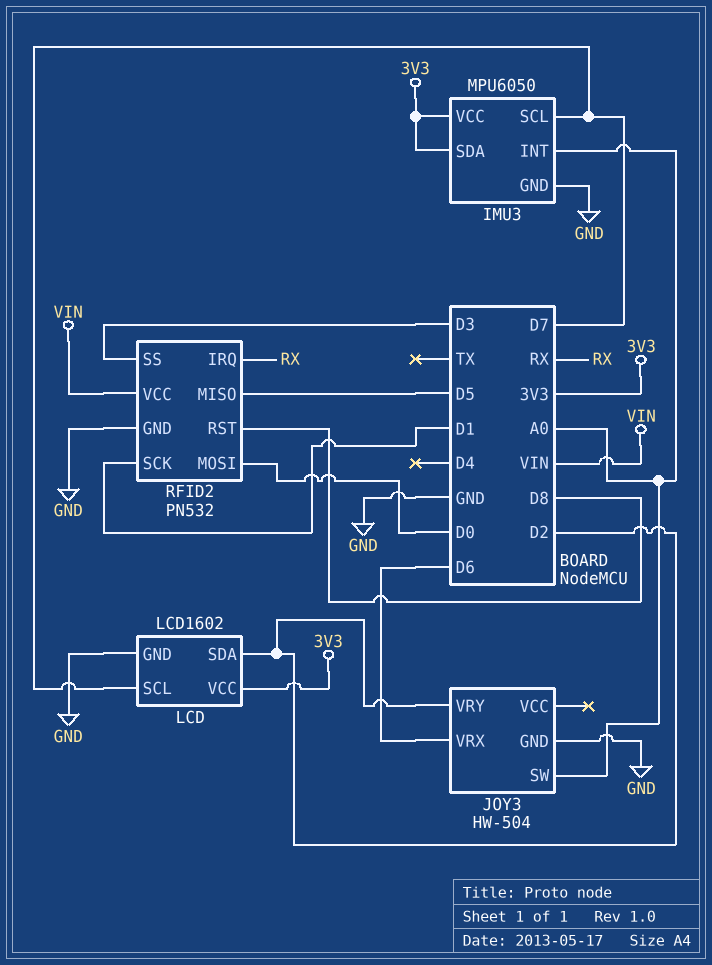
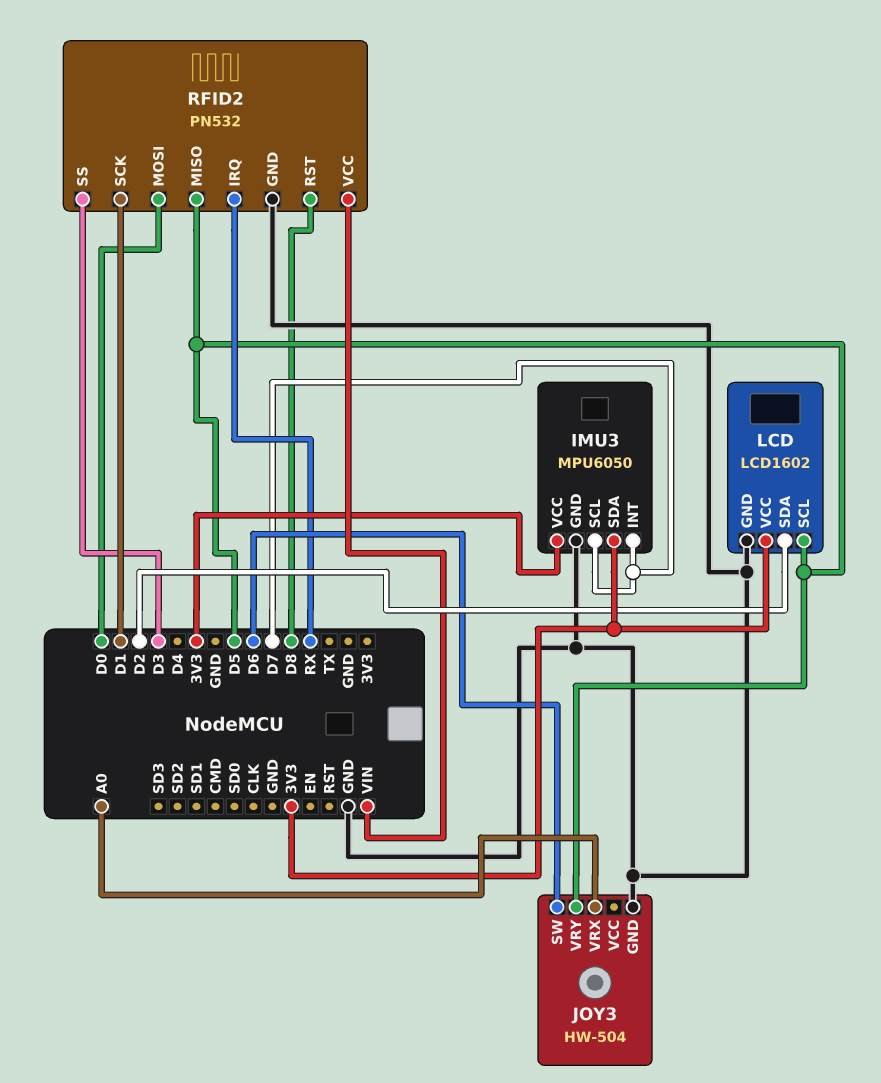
IMU3 pin INT: A0 -> D7
JOY3 pin SW: A0 -> D6
JOY3 pin VRX: D6 -> A0
JOY3 pin VRY: D2 -> D5
LCD pin SCL: D7 -> D5

